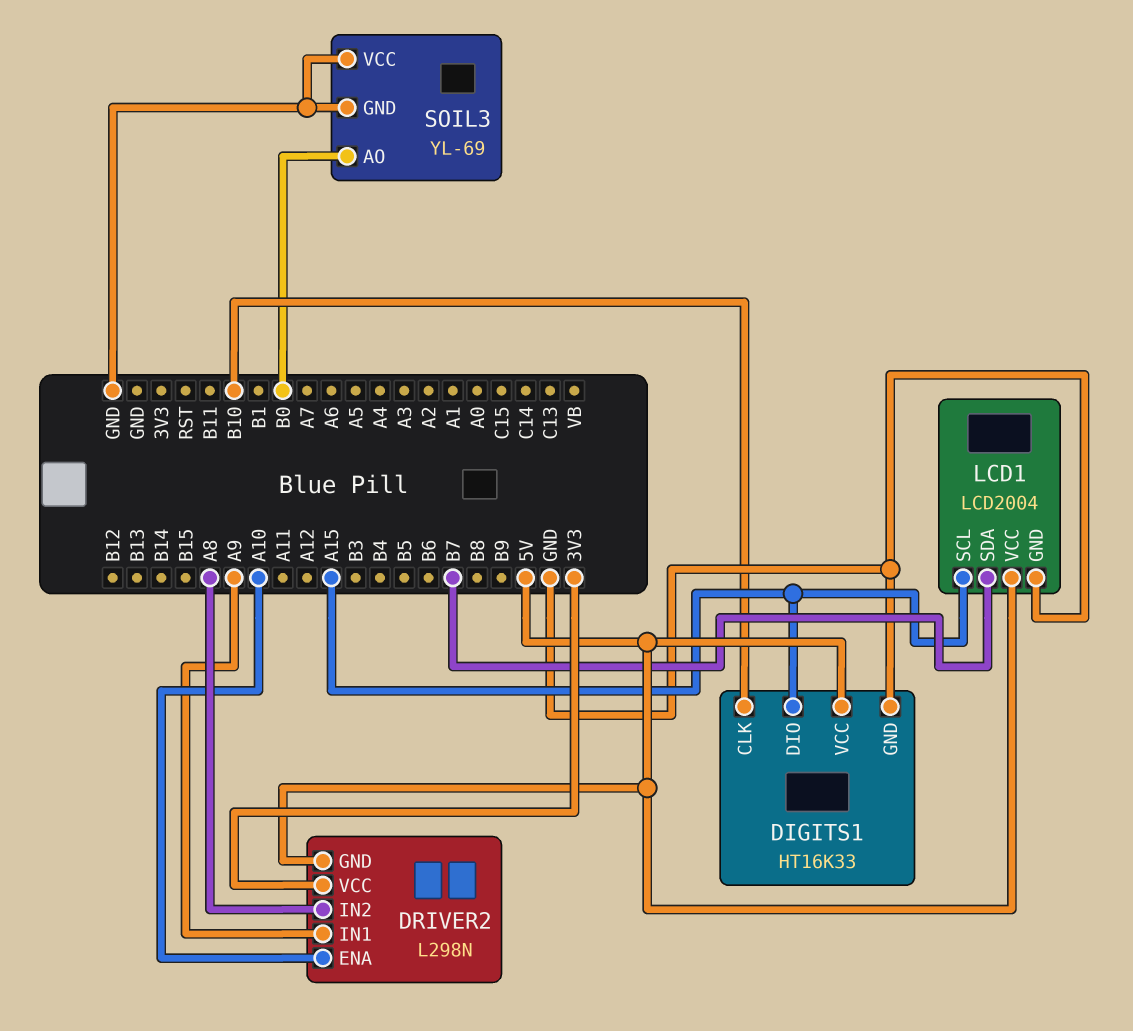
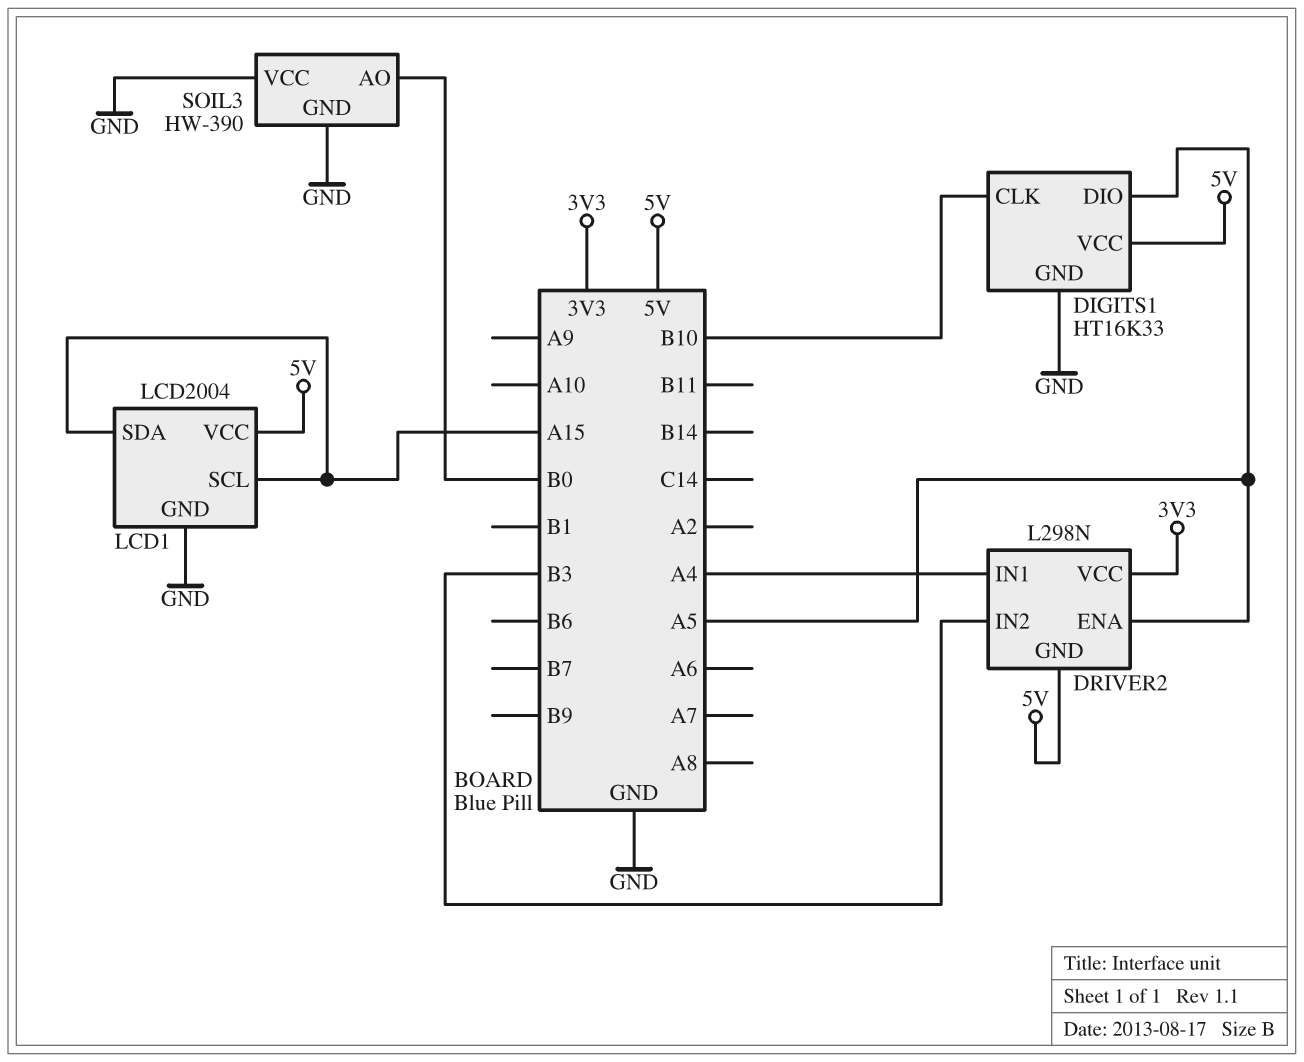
DIGITS1 pin DIO: A15 -> A5
DRIVER2 pin ENA: A10 -> A5
DRIVER2 pin IN1: A9 -> A4
DRIVER2 pin IN2: A8 -> B3
LCD1 pin SDA: B7 -> A15
SOIL3: YL-69 -> HW-390

